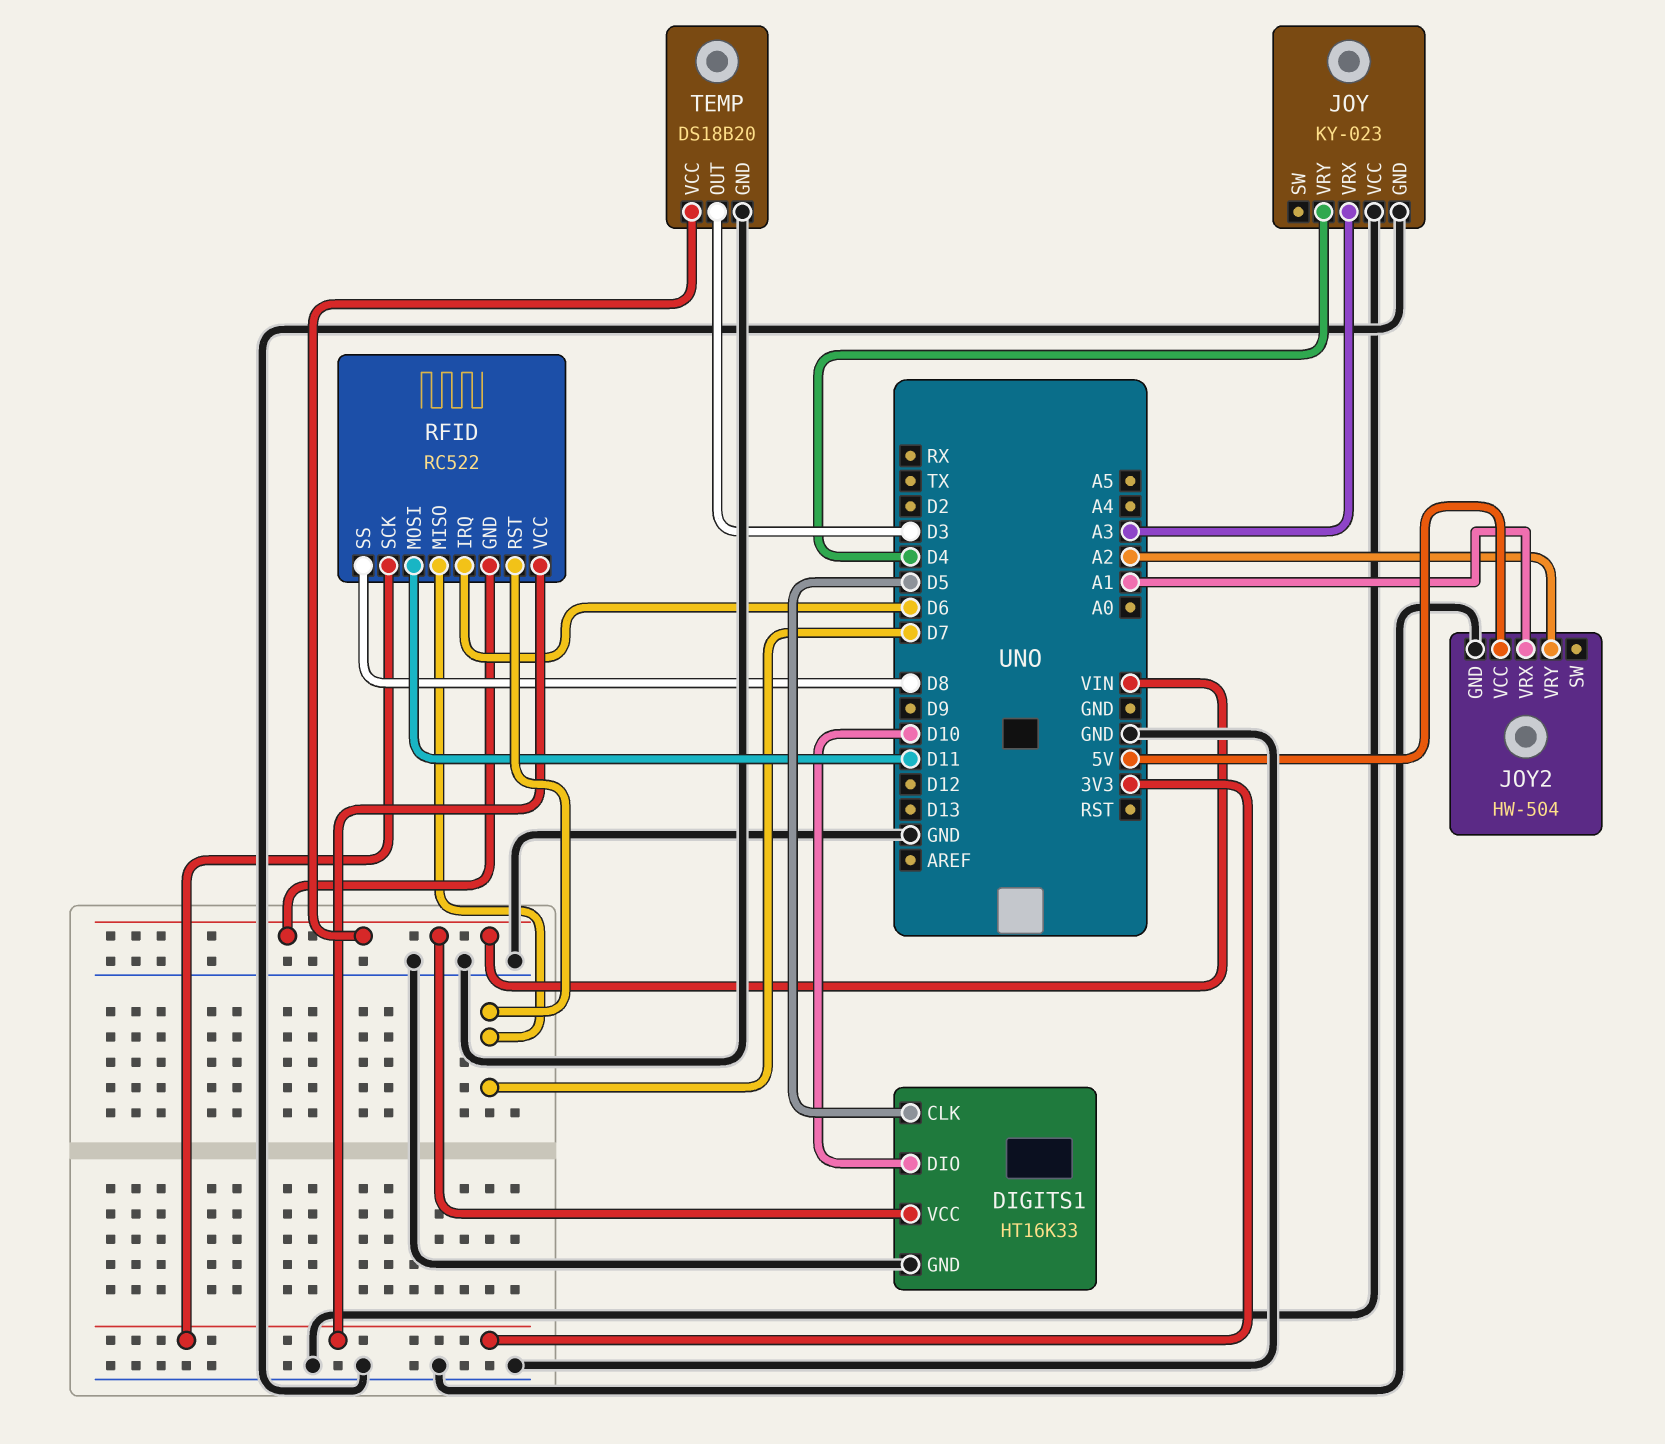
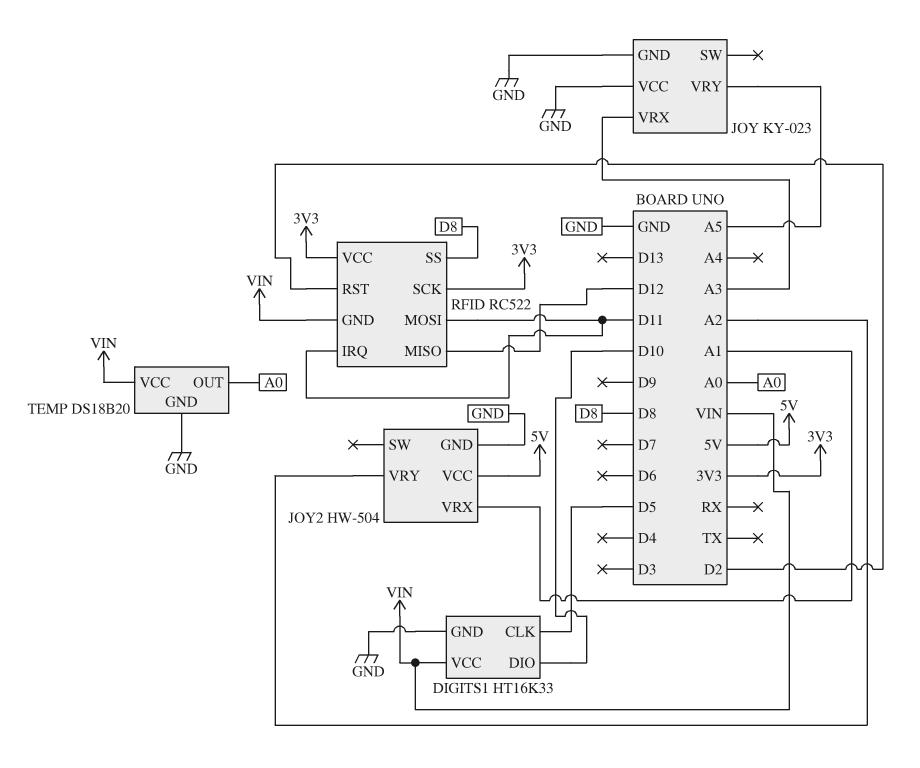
JOY pin VRY: D4 -> A5
RFID pin IRQ: D6 -> D11
RFID pin MISO: D7 -> D12
RFID pin RST: D7 -> D2
TEMP pin OUT: D3 -> A0

